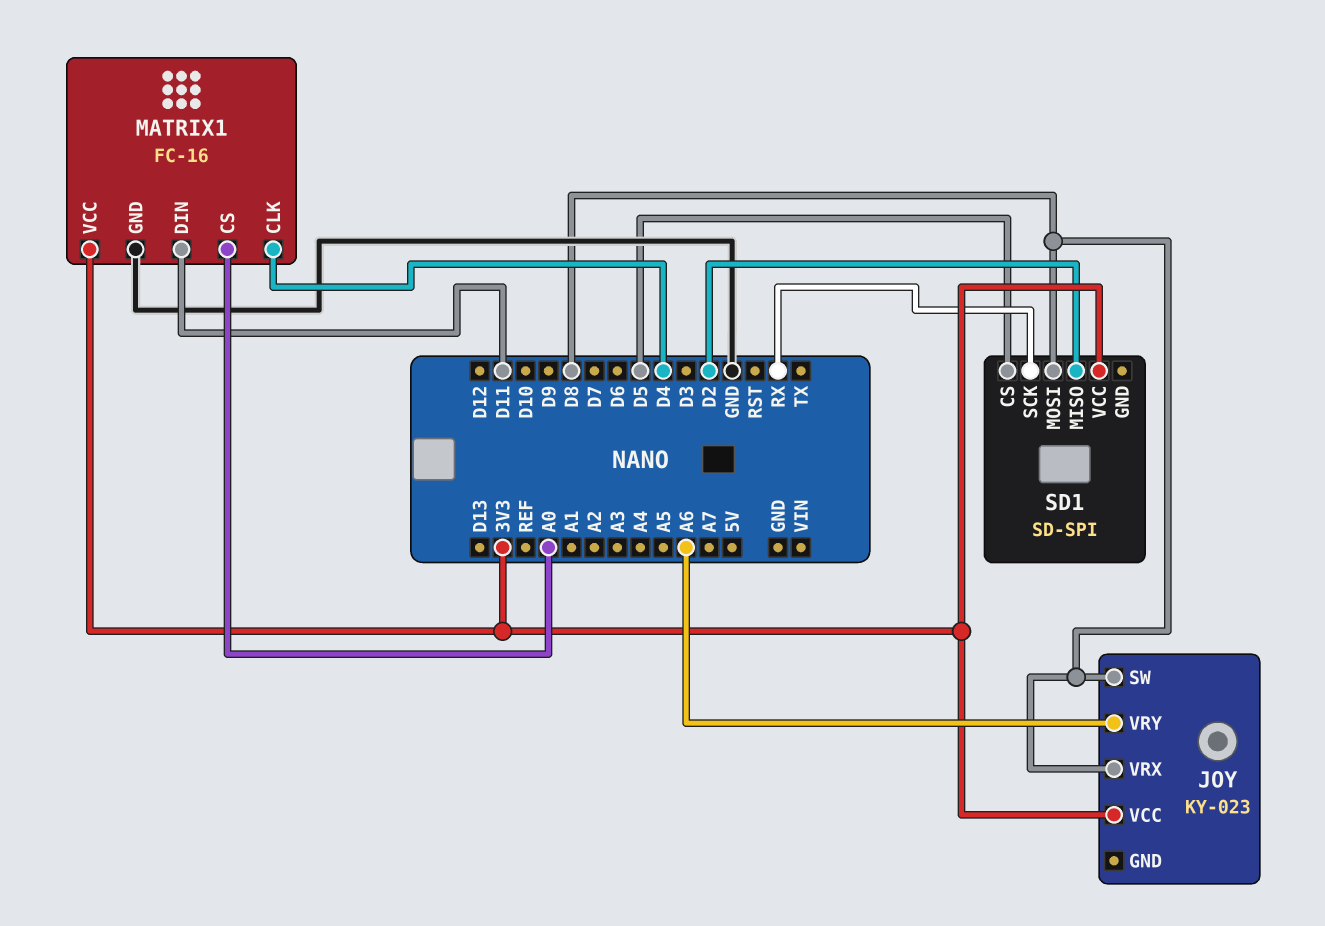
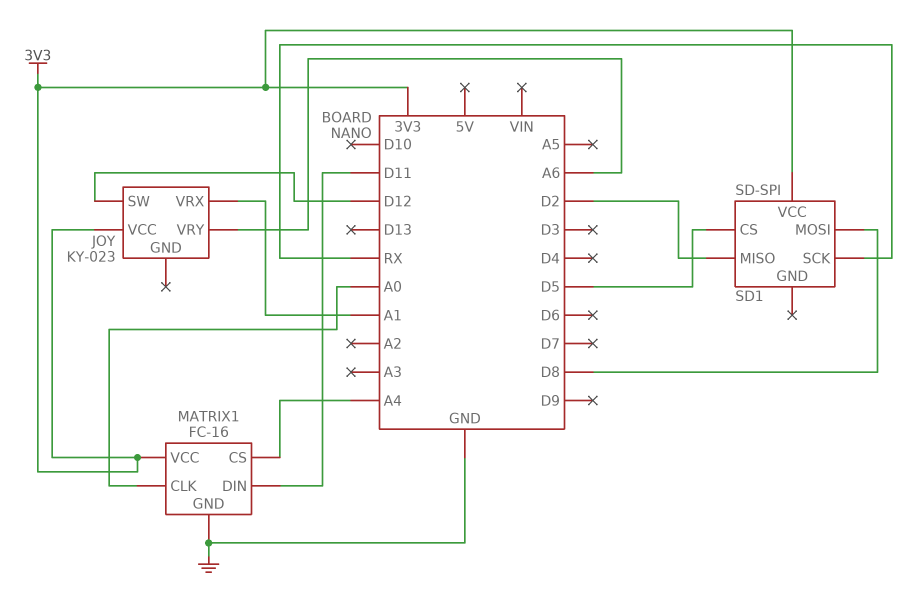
JOY pin SW: D8 -> D12
JOY pin VRX: D8 -> A1
MATRIX1 pin CLK: D4 -> A0
MATRIX1 pin CS: A0 -> A4

